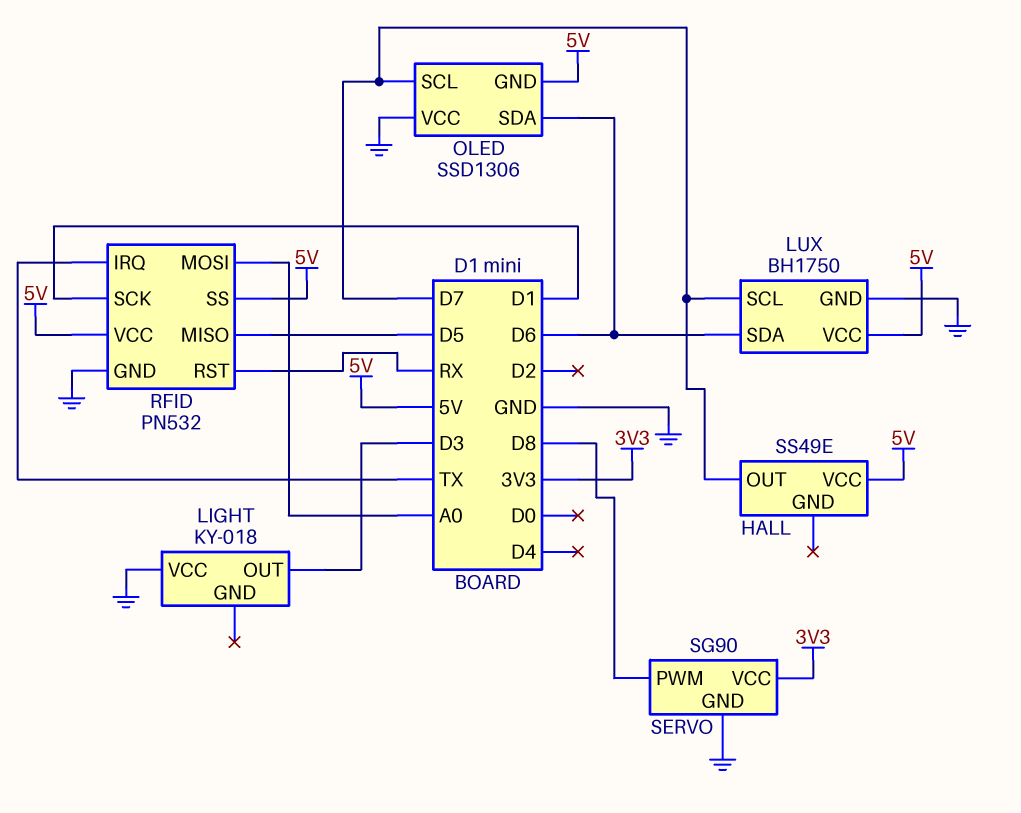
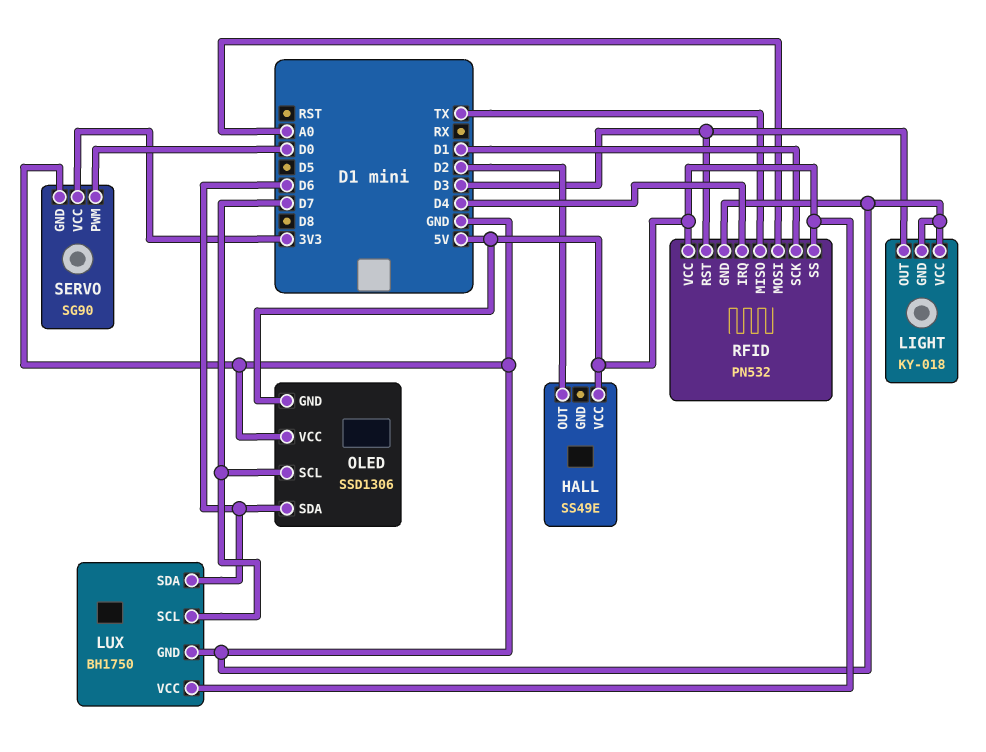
HALL pin OUT: D7 -> D2
LIGHT pin GND: none -> GND
RFID pin IRQ: TX -> D4
RFID pin MISO: D5 -> TX
RFID pin RST: RX -> D3
SERVO pin PWM: D8 -> D0

